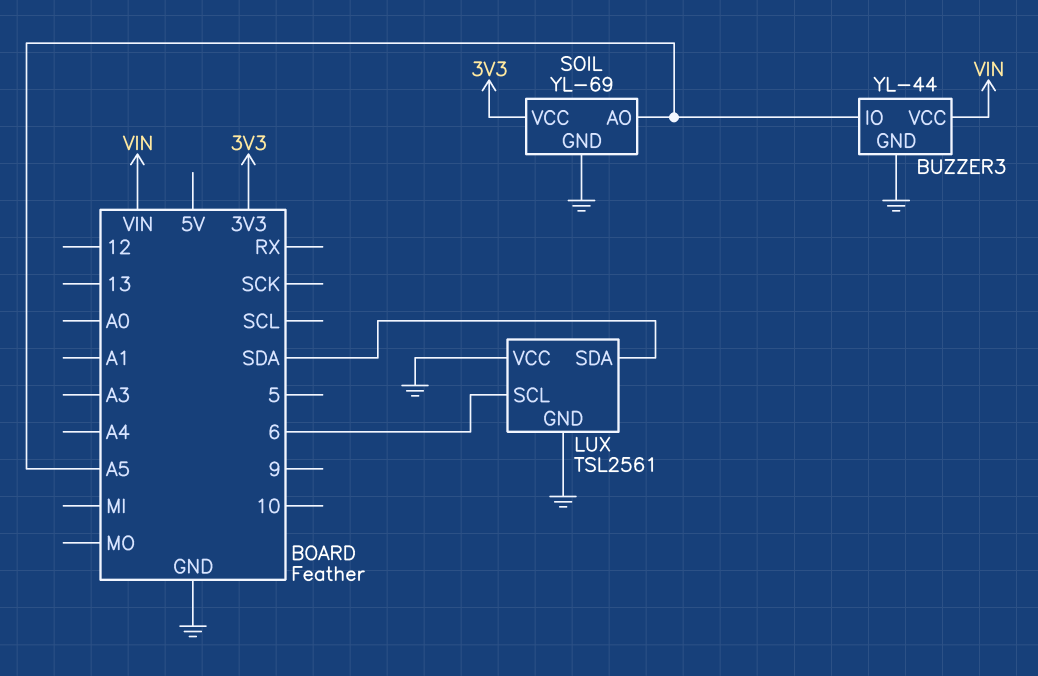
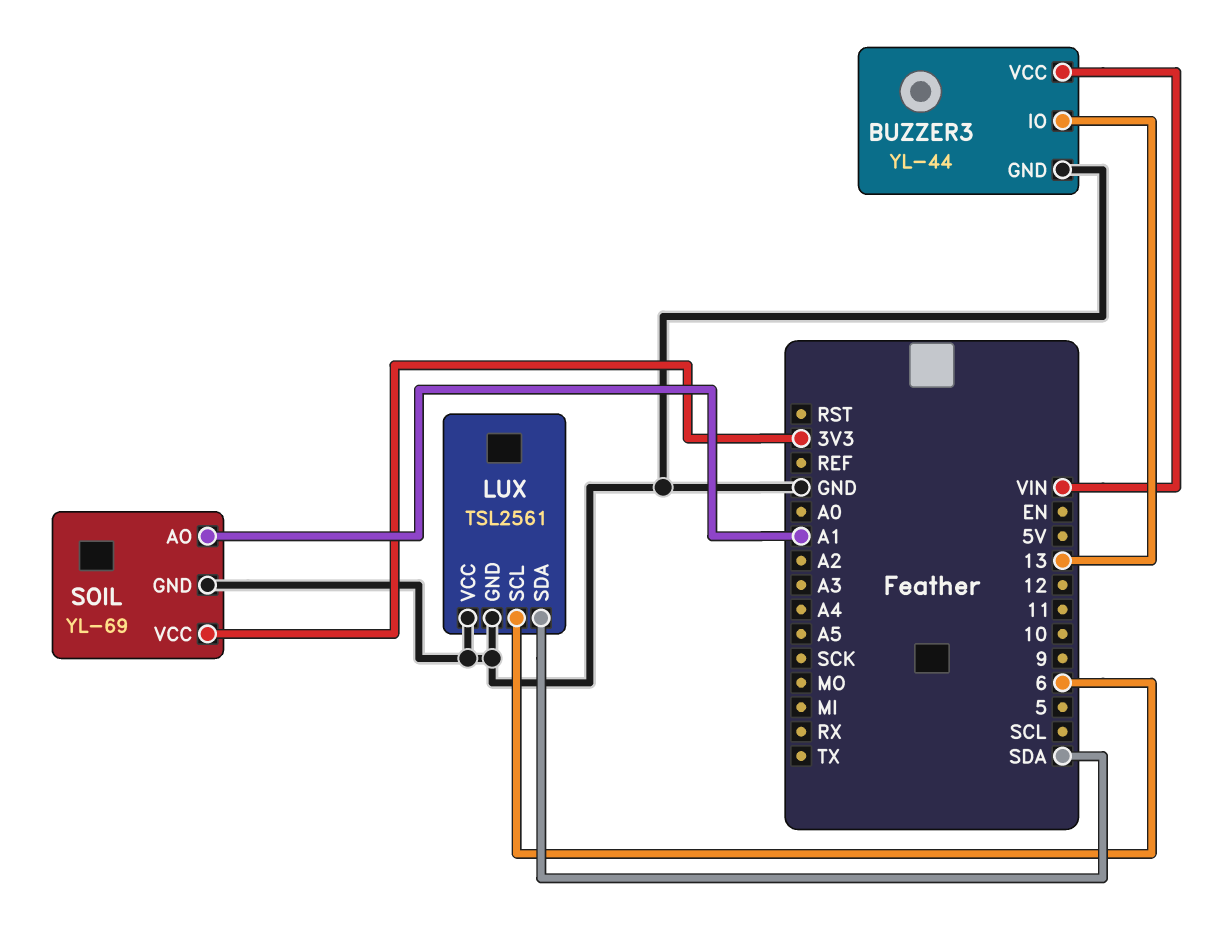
BUZZER3 pin IO: A5 -> 13
SOIL pin AO: A5 -> A1

